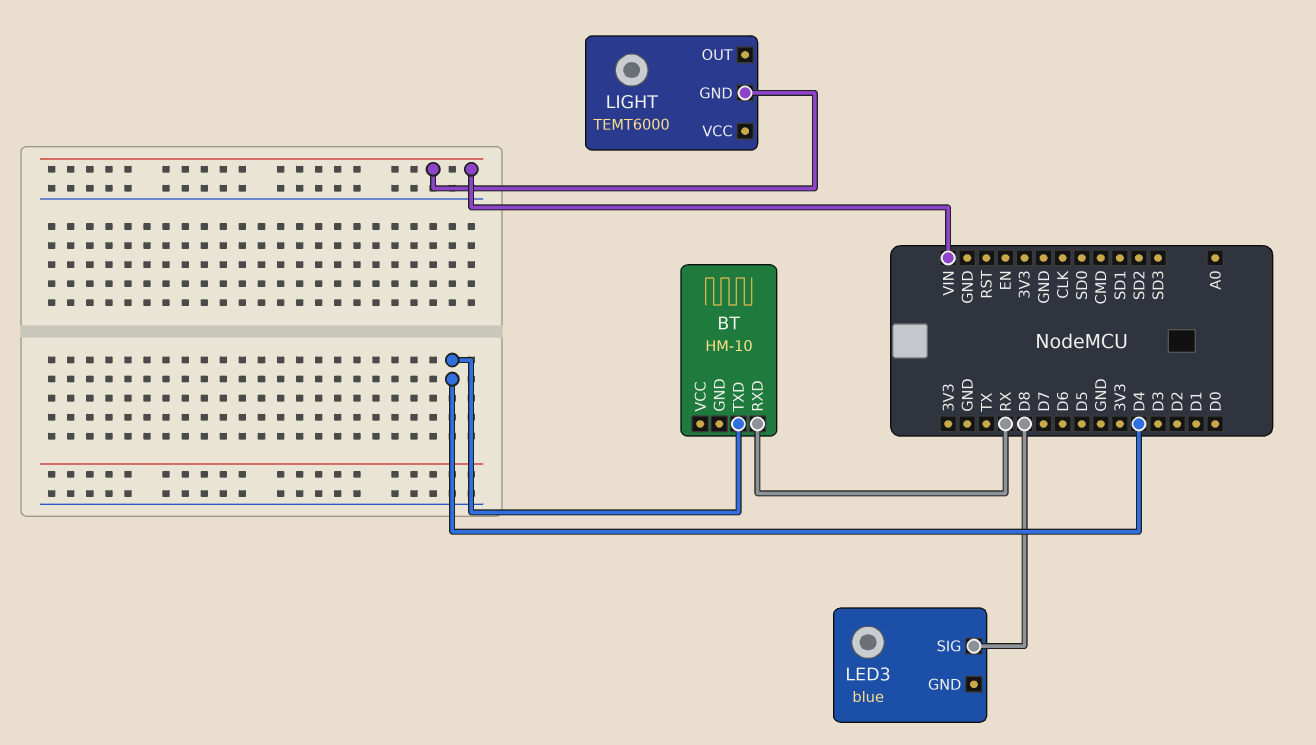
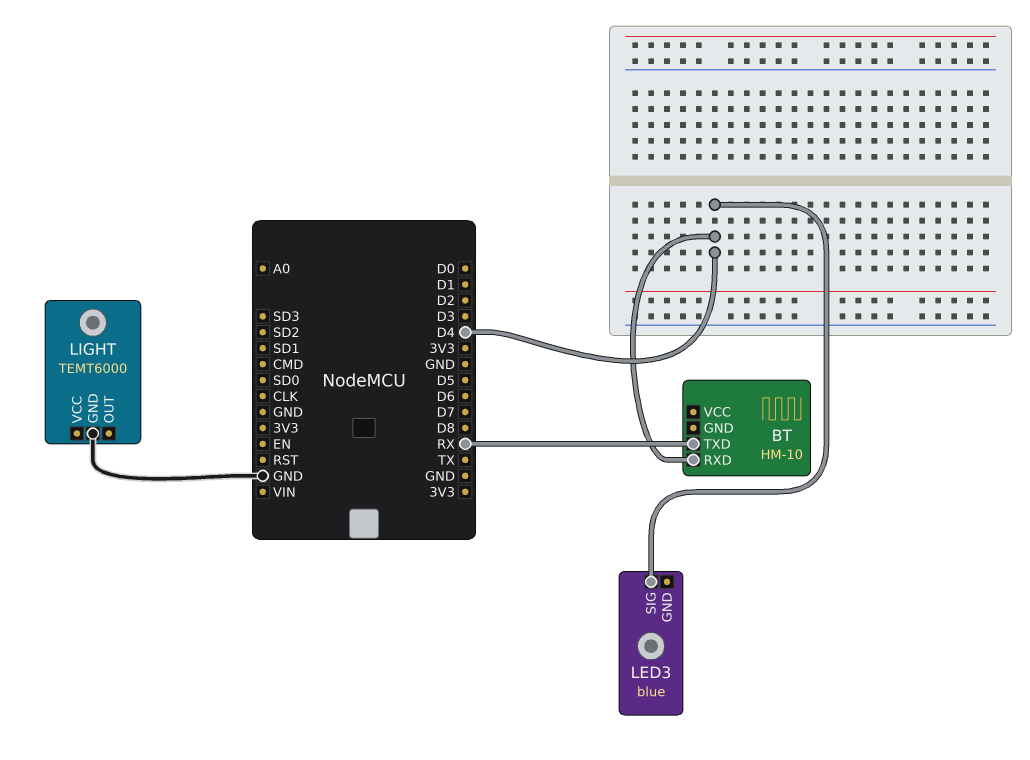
BT pin RXD: RX -> D4
BT pin TXD: D4 -> RX
LED3 pin SIG: D8 -> D4
LIGHT pin GND: VIN -> GND

